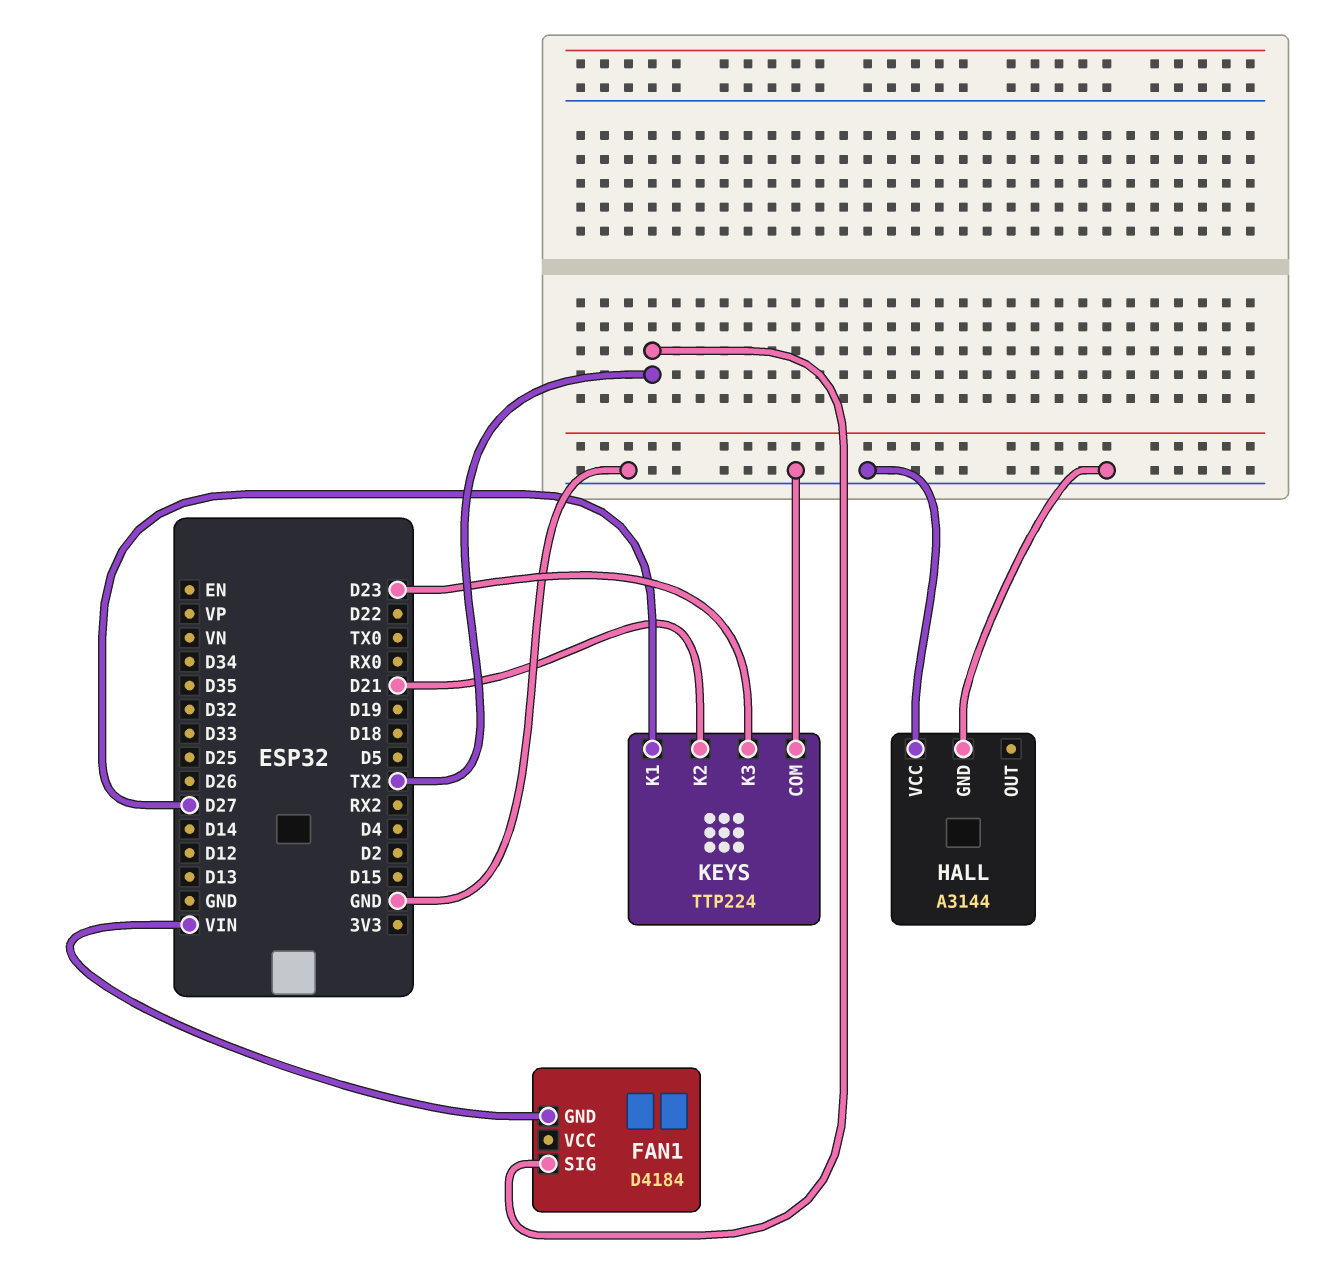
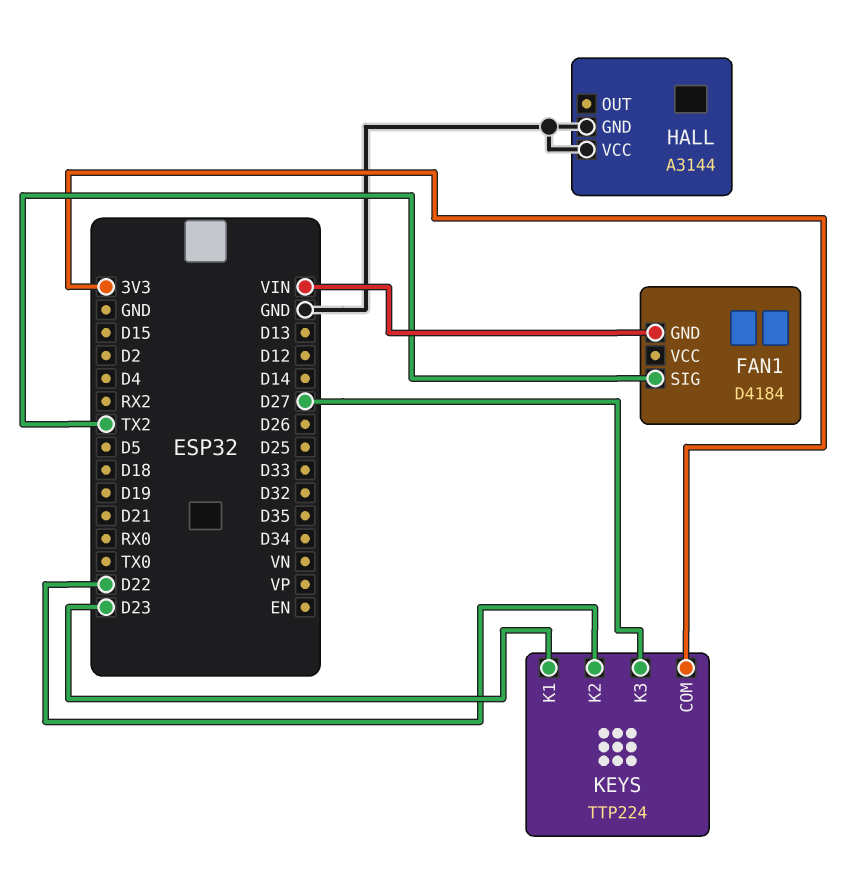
KEYS pin COM: GND -> 3V3
KEYS pin K1: D27 -> D23
KEYS pin K2: D21 -> D22
KEYS pin K3: D23 -> D27

